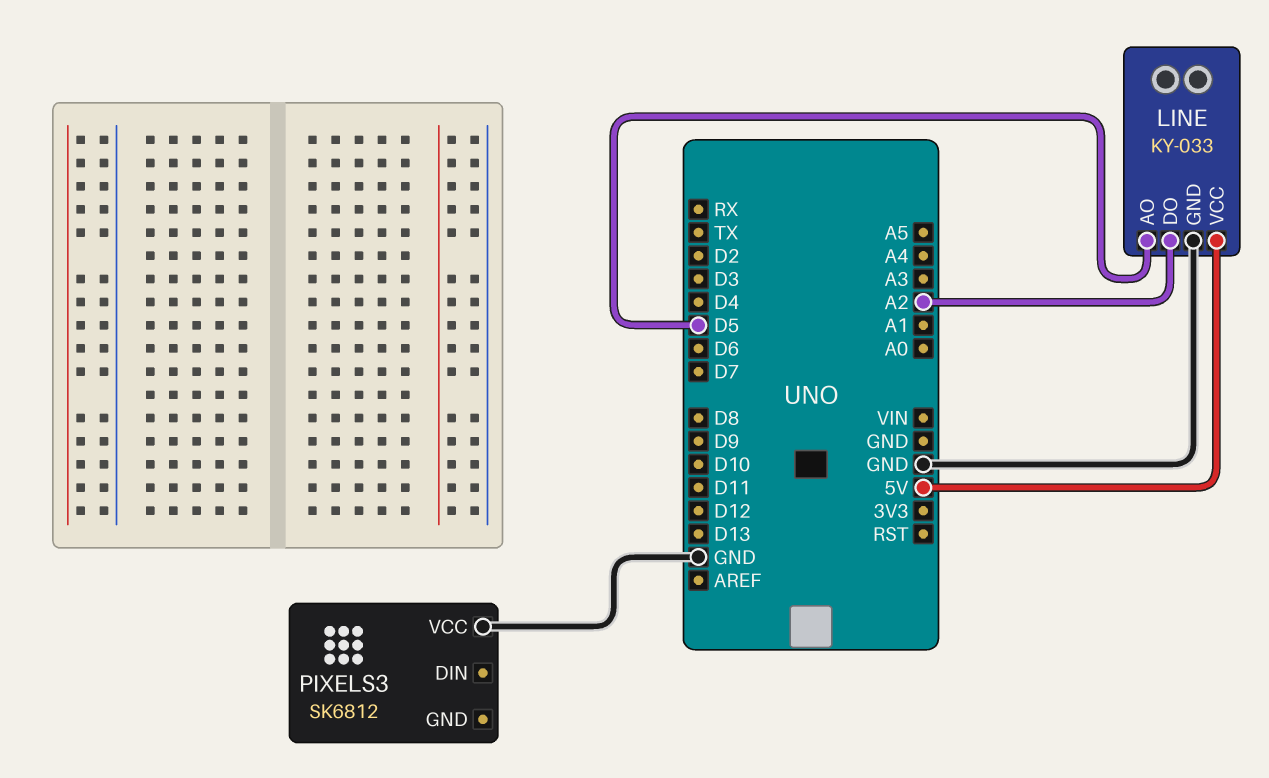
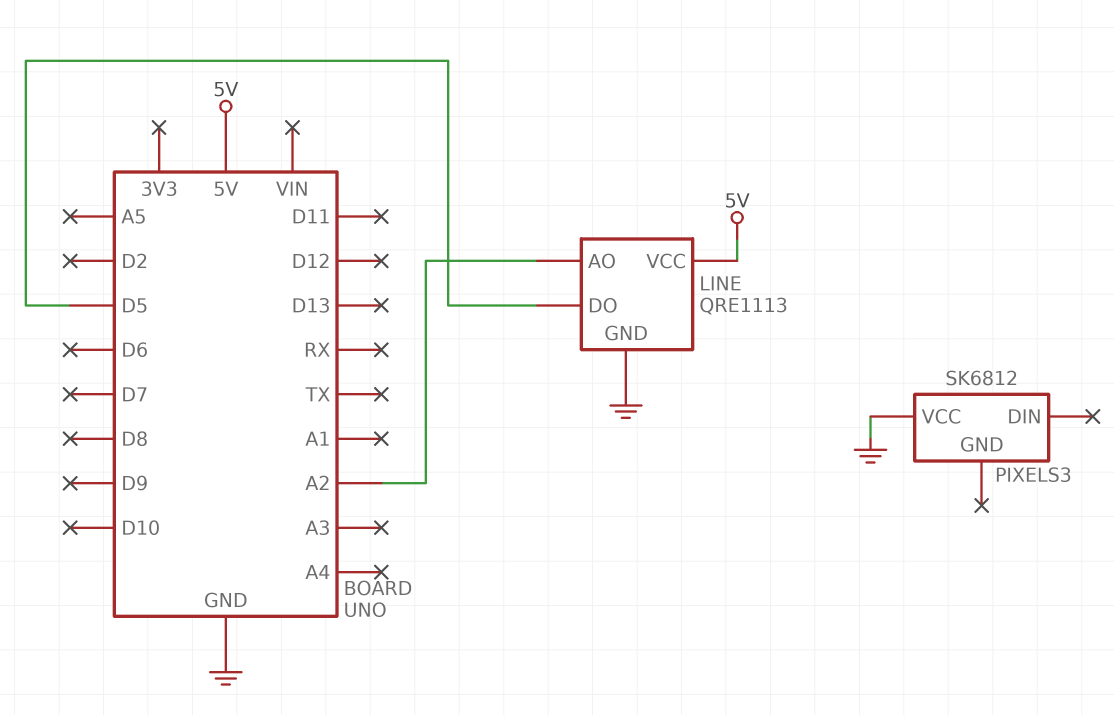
LINE: KY-033 -> QRE1113
LINE pin AO: D5 -> A2
LINE pin DO: A2 -> D5

